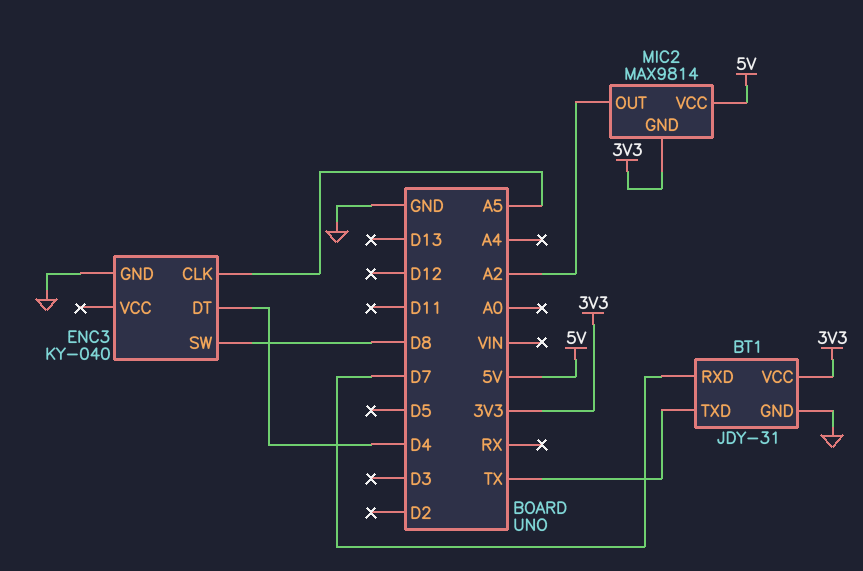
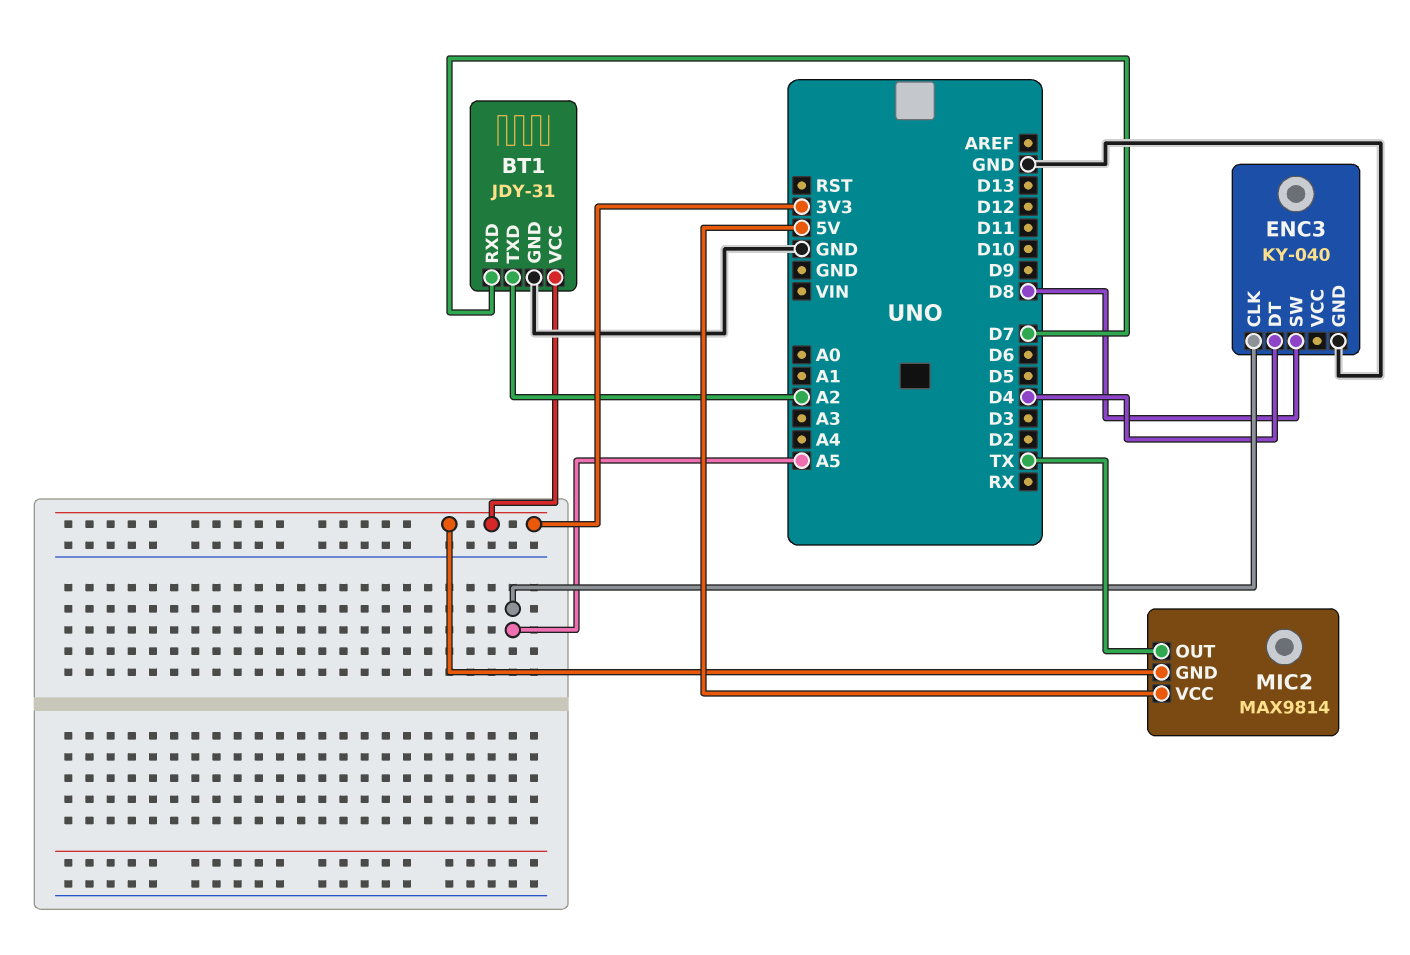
BT1 pin TXD: TX -> A2
MIC2 pin OUT: A2 -> TX

